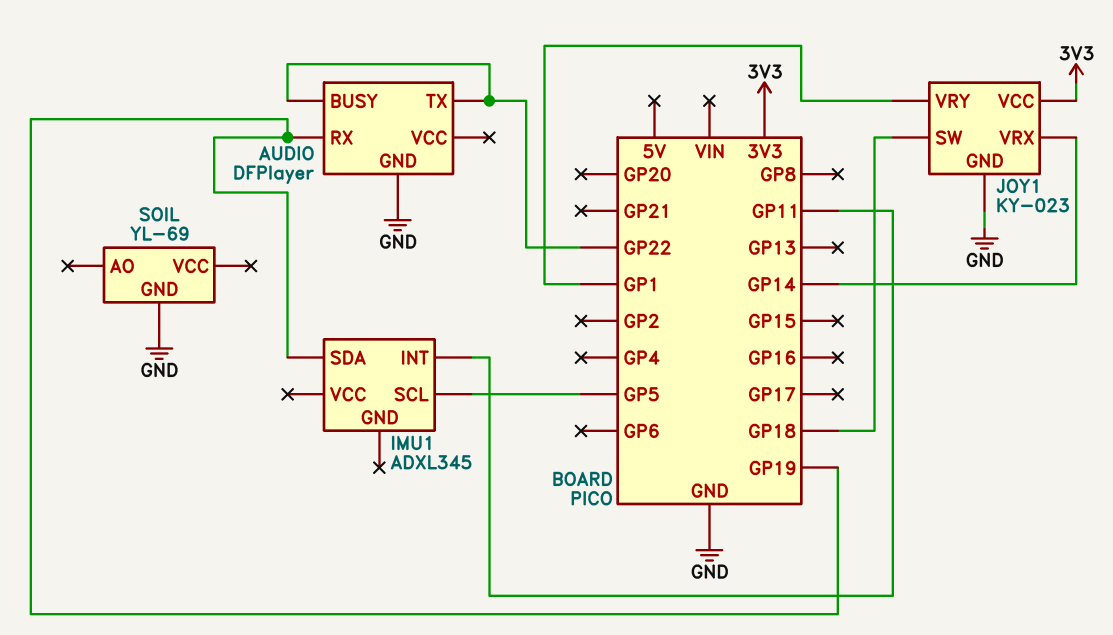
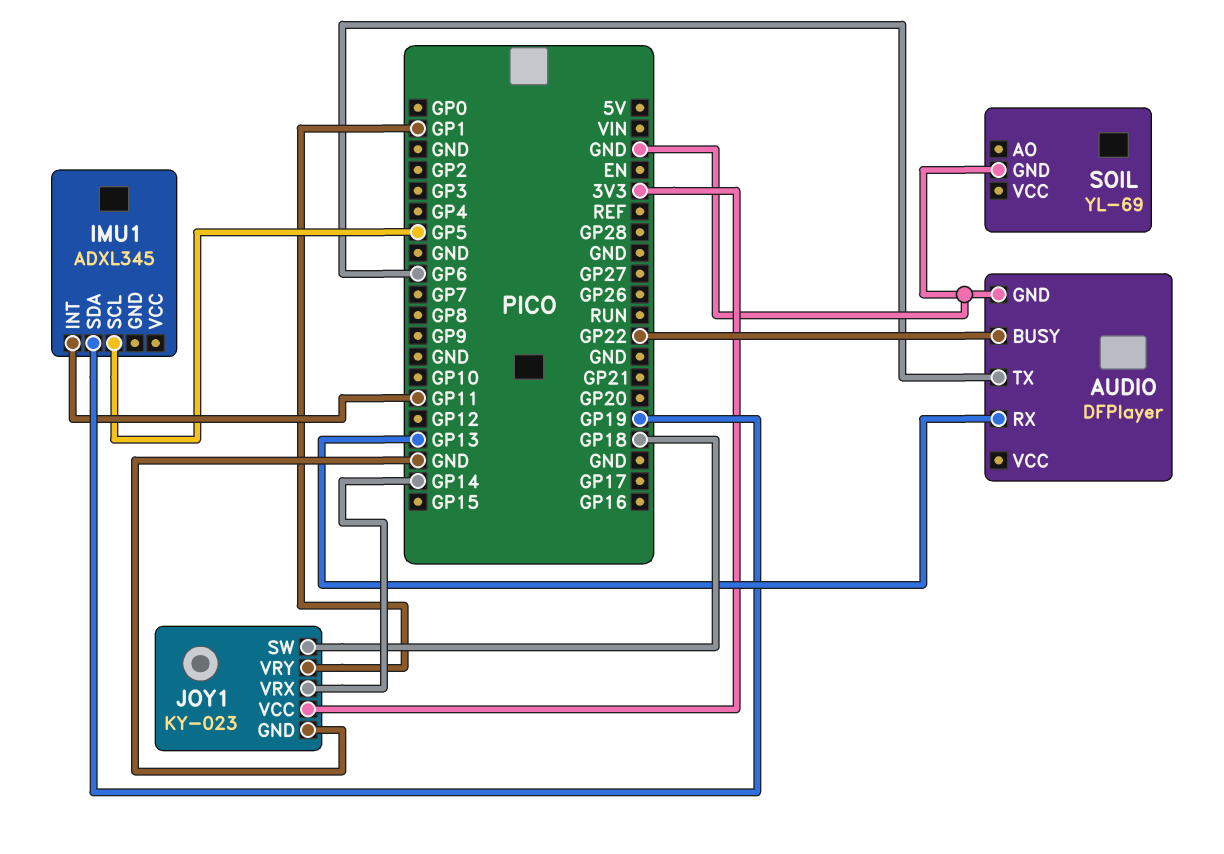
AUDIO pin RX: GP19 -> GP13
AUDIO pin TX: GP22 -> GP6

